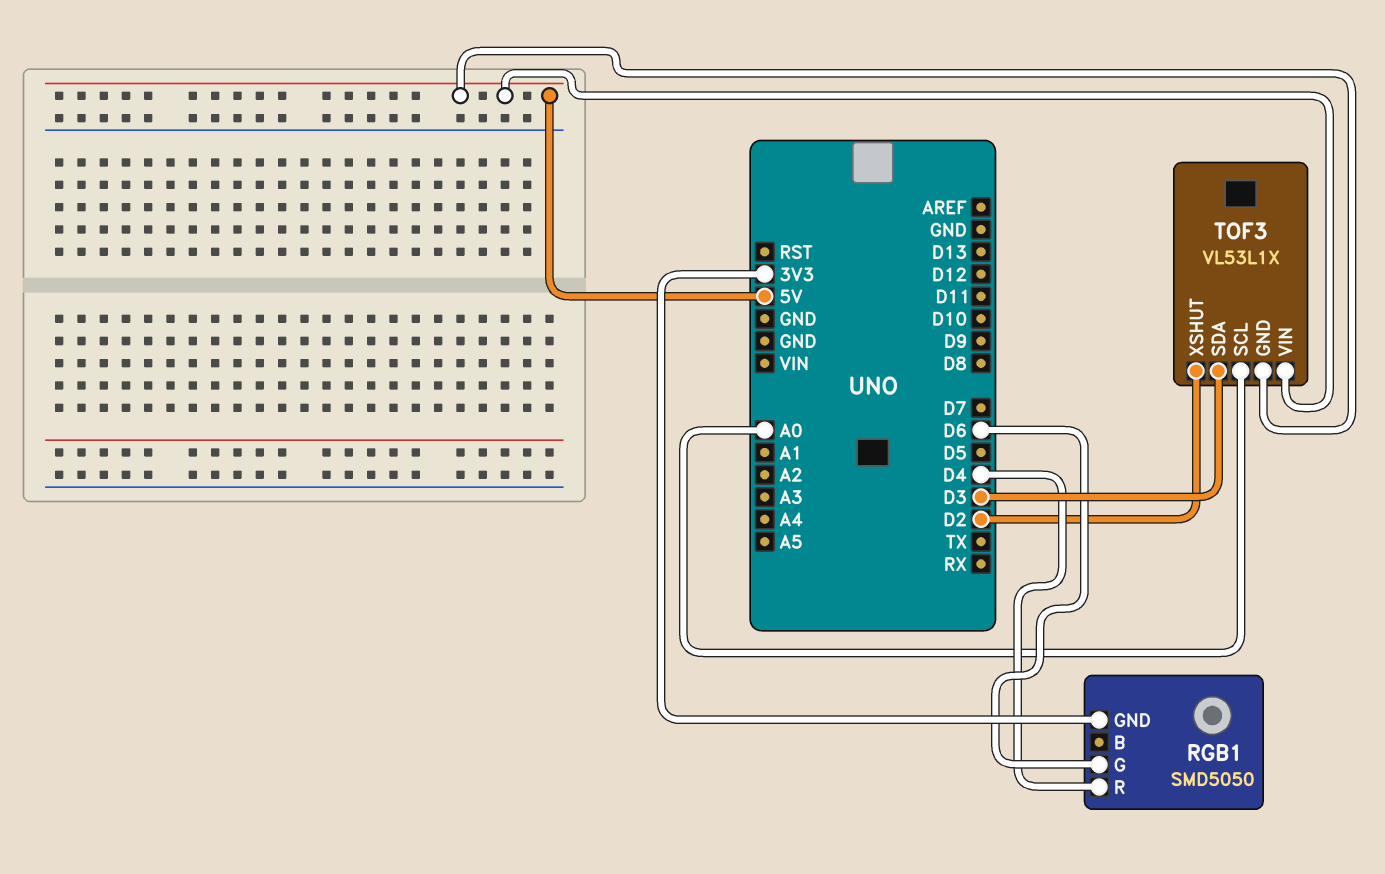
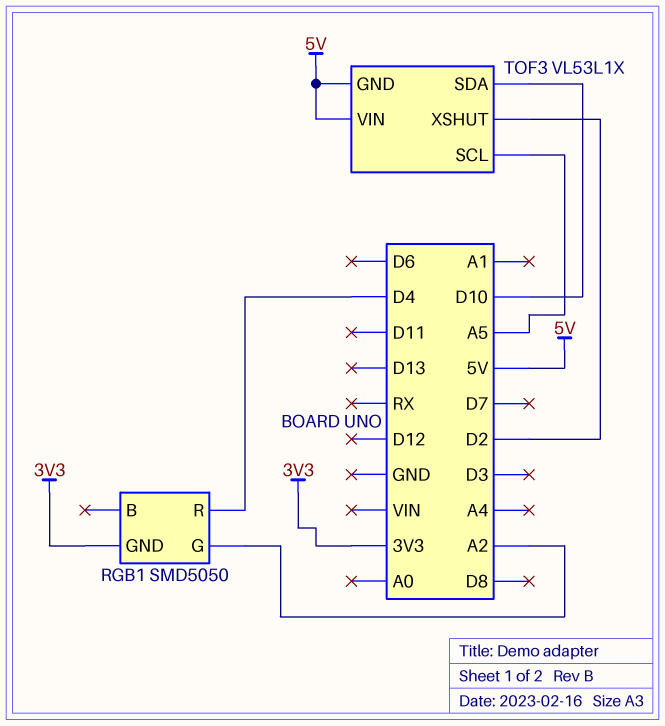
RGB1 pin G: D6 -> A2
TOF3 pin SCL: A0 -> A5
TOF3 pin SDA: D3 -> D10

